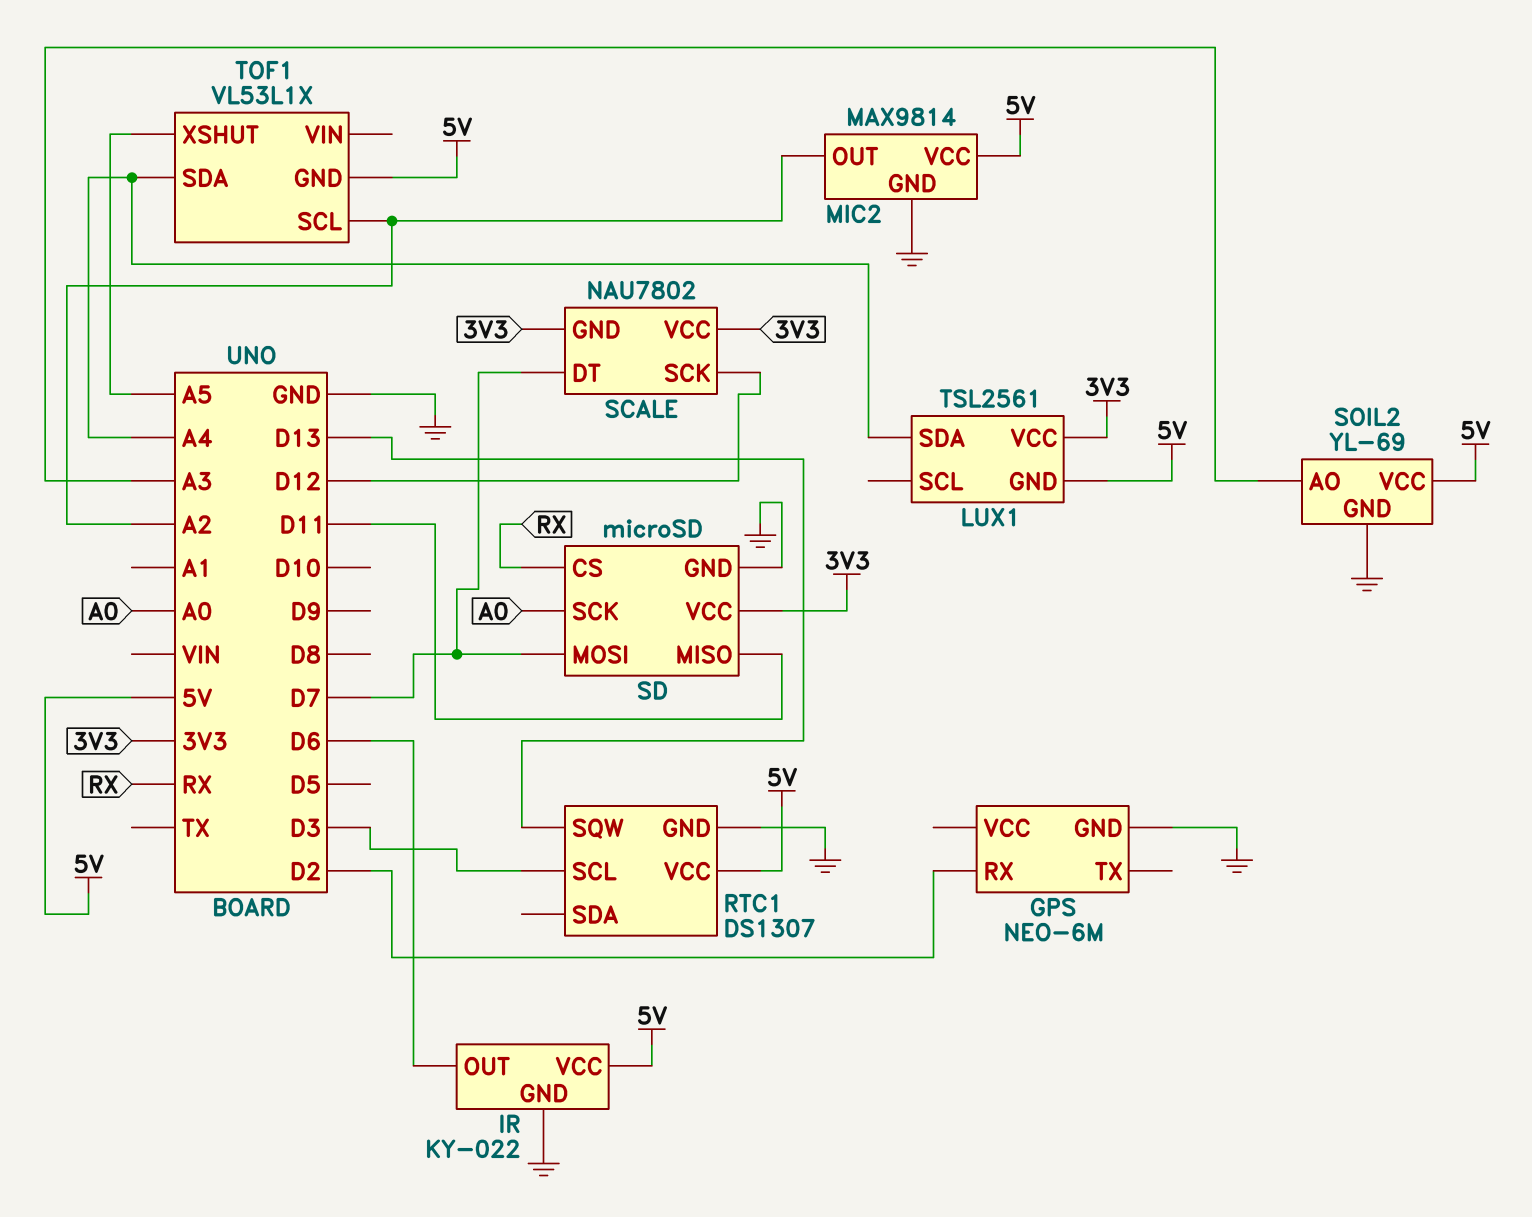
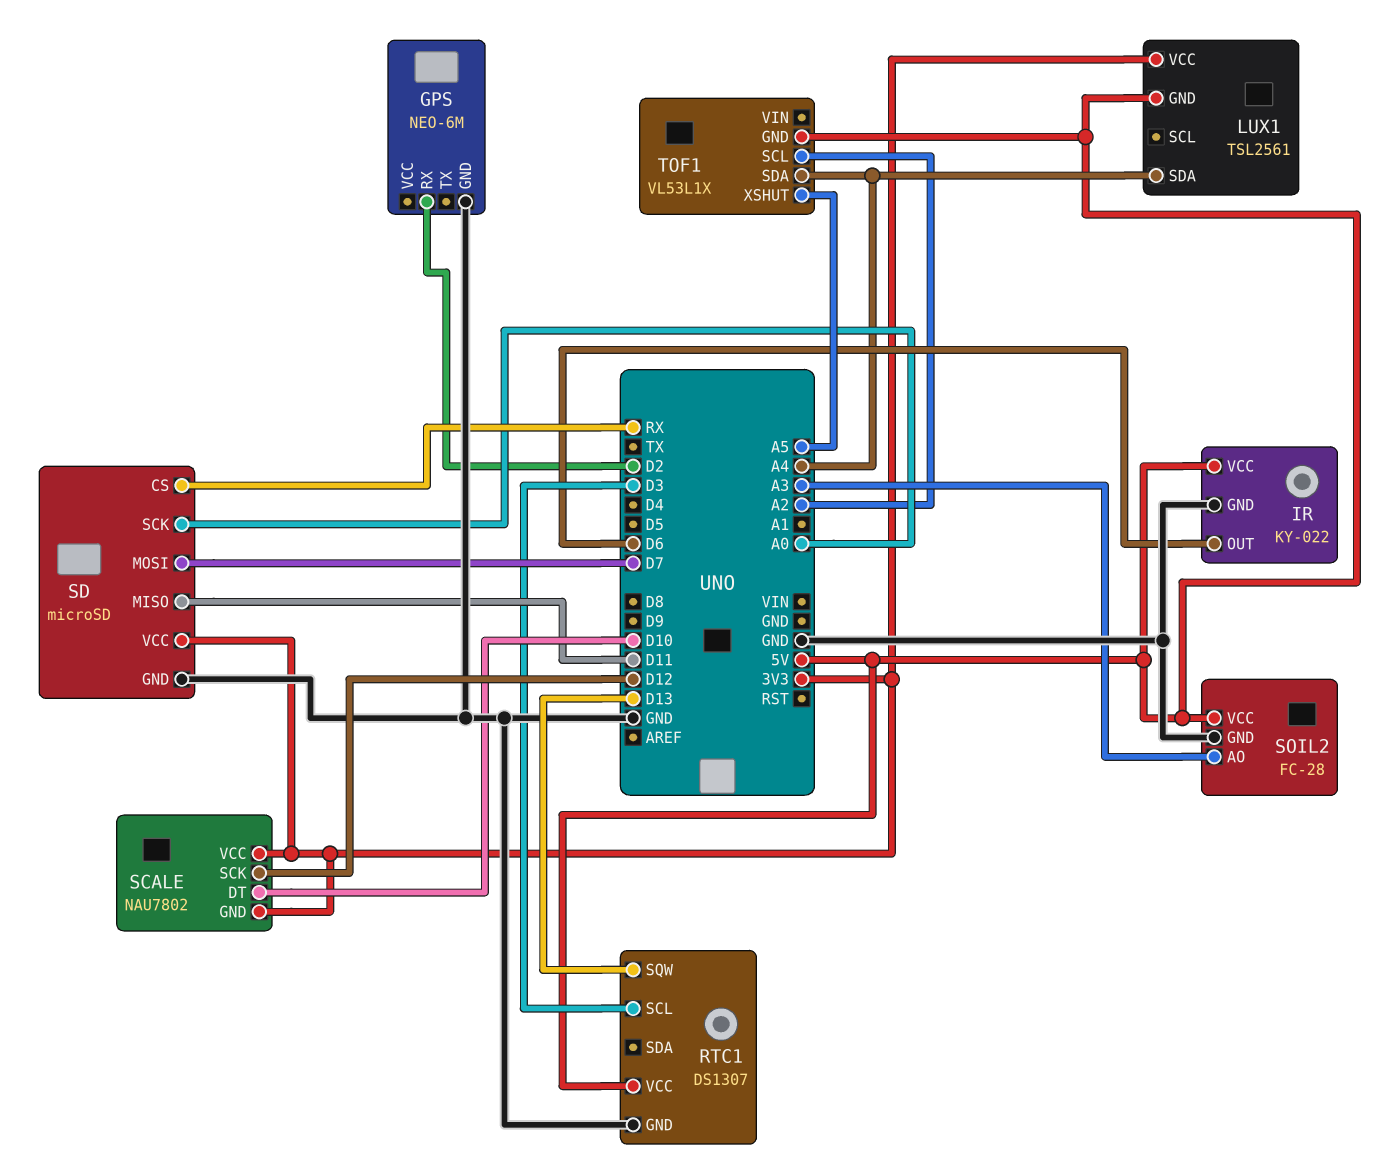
MIC2: MAX9814 -> none
MIC2 pin GND: GND -> none
MIC2 pin OUT: A2 -> none
MIC2 pin VCC: 5V -> none
SCALE pin DT: D7 -> D10
SOIL2: YL-69 -> FC-28

